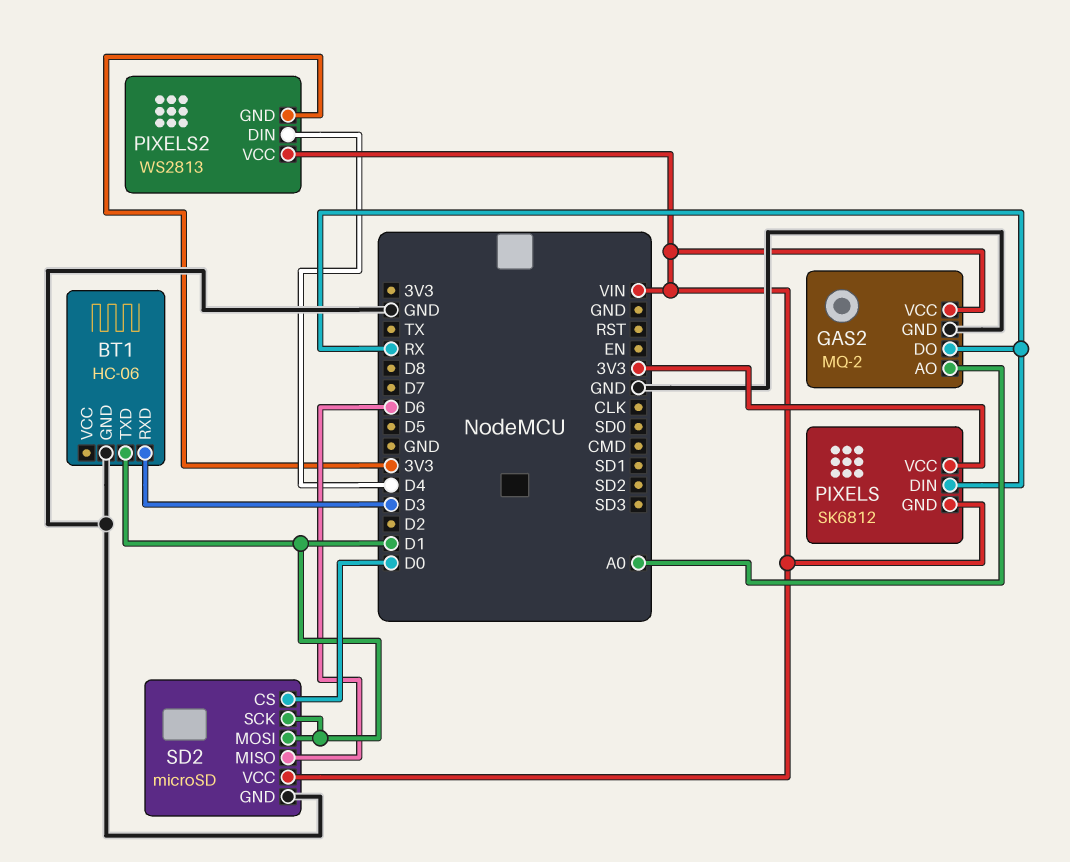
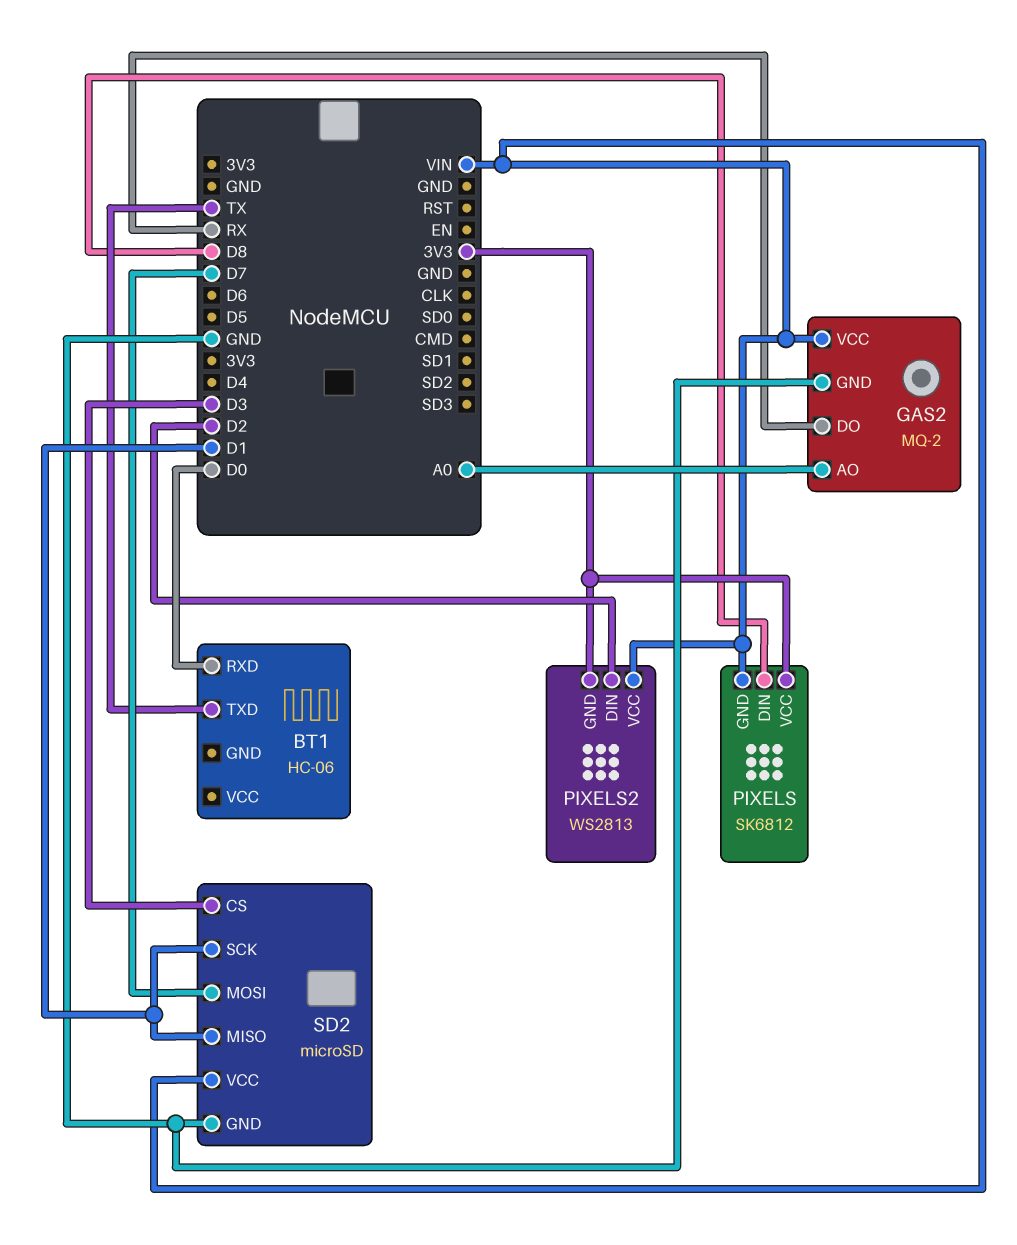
BT1 pin GND: GND -> none
BT1 pin RXD: D3 -> D0
BT1 pin TXD: D1 -> TX
PIXELS pin DIN: RX -> D8
PIXELS2 pin DIN: D4 -> D2
SD2 pin CS: D0 -> D3
SD2 pin MISO: D6 -> D1
SD2 pin MOSI: D1 -> D7

